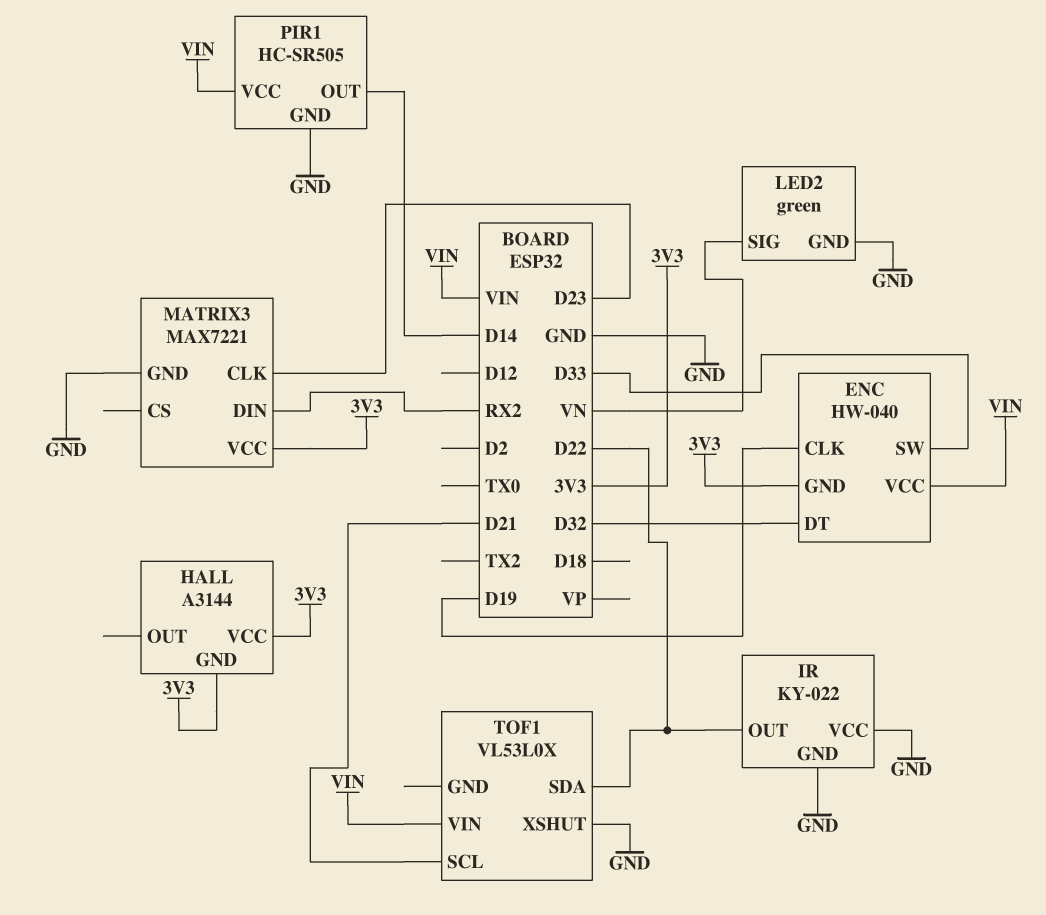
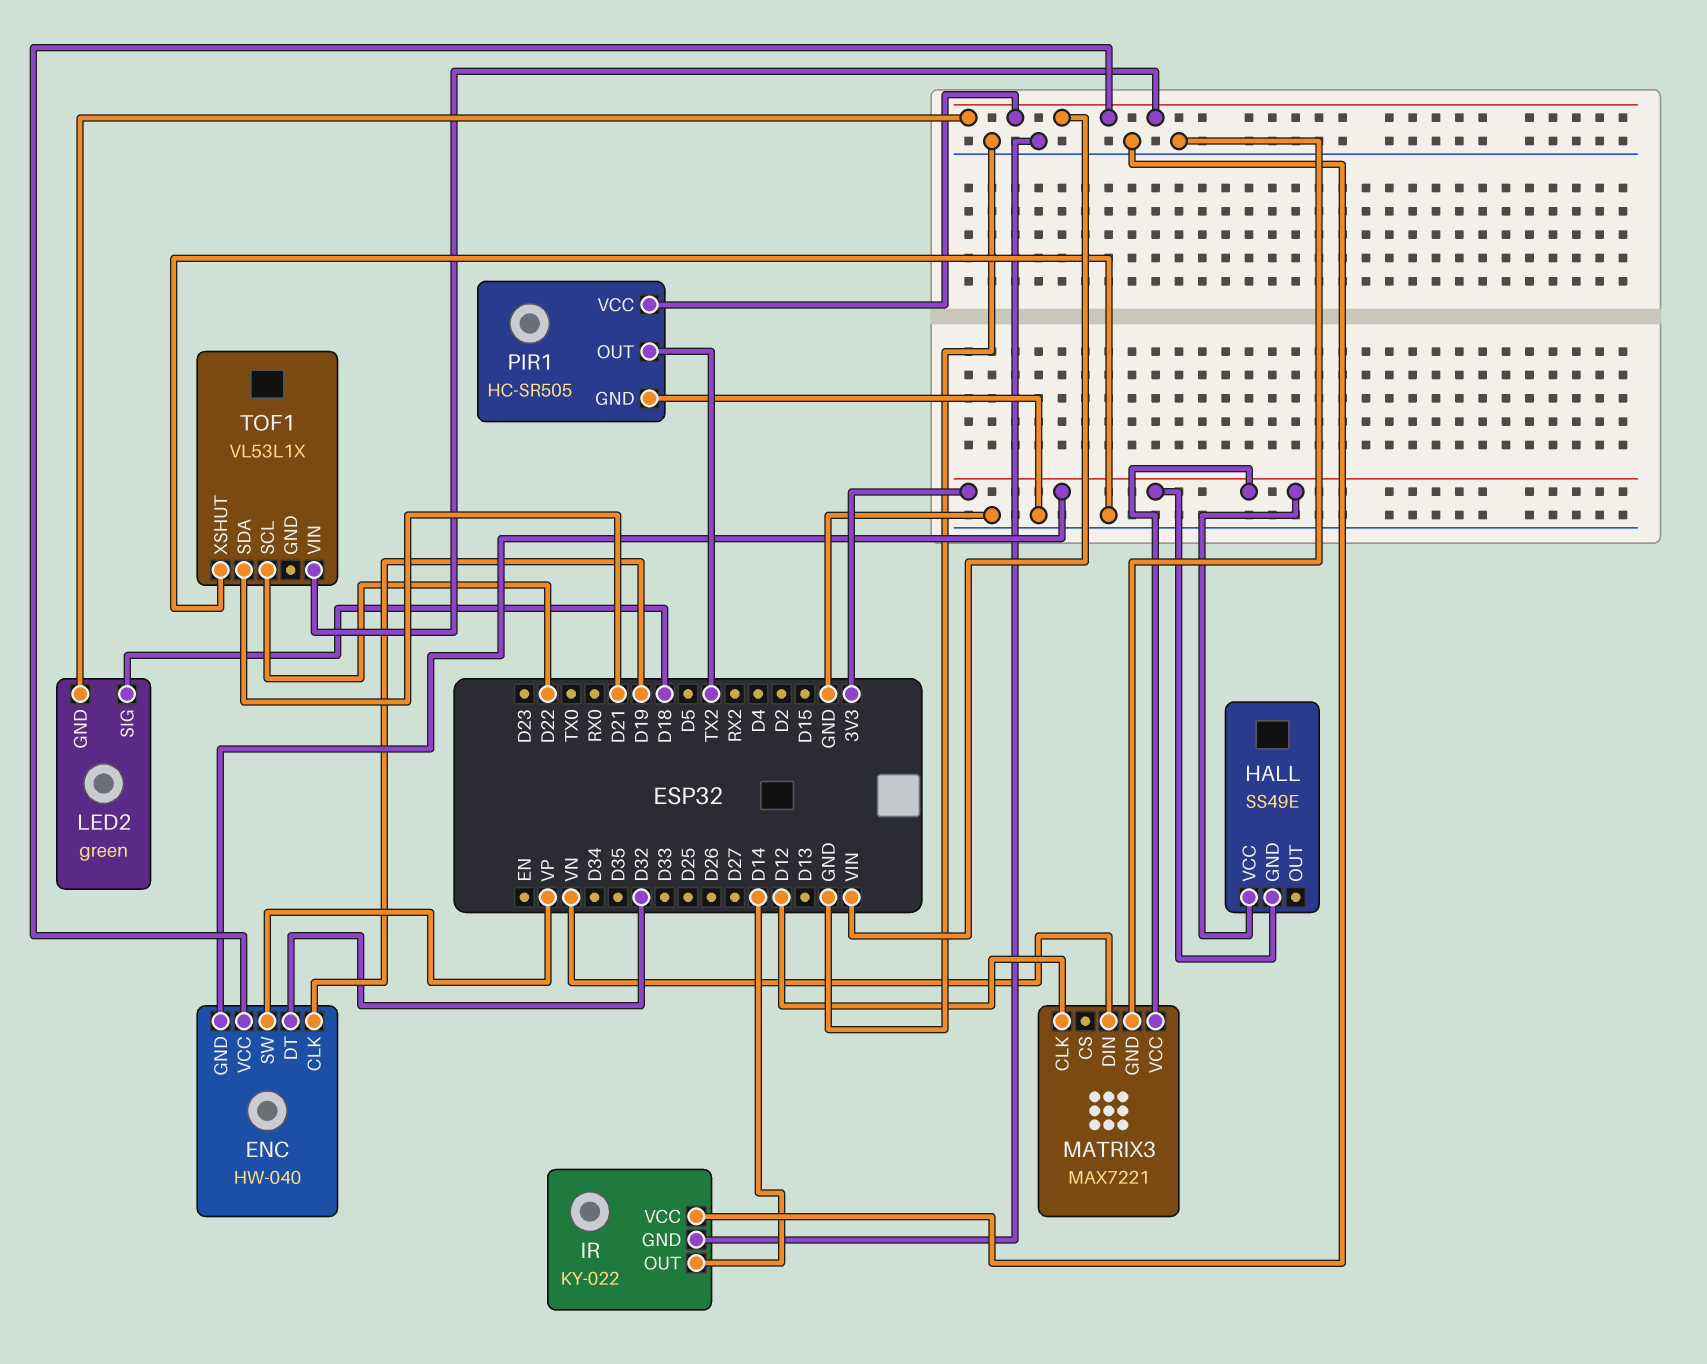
ENC pin SW: D33 -> VP
HALL: A3144 -> SS49E
IR pin OUT: D22 -> D14
LED2 pin GND: GND -> VIN
LED2 pin SIG: VN -> D18
MATRIX3 pin CLK: D23 -> D12
MATRIX3 pin DIN: RX2 -> VN
PIR1 pin OUT: D14 -> TX2
TOF1: VL53L0X -> VL53L1X
TOF1 pin SCL: D21 -> D22
TOF1 pin SDA: D22 -> D21

